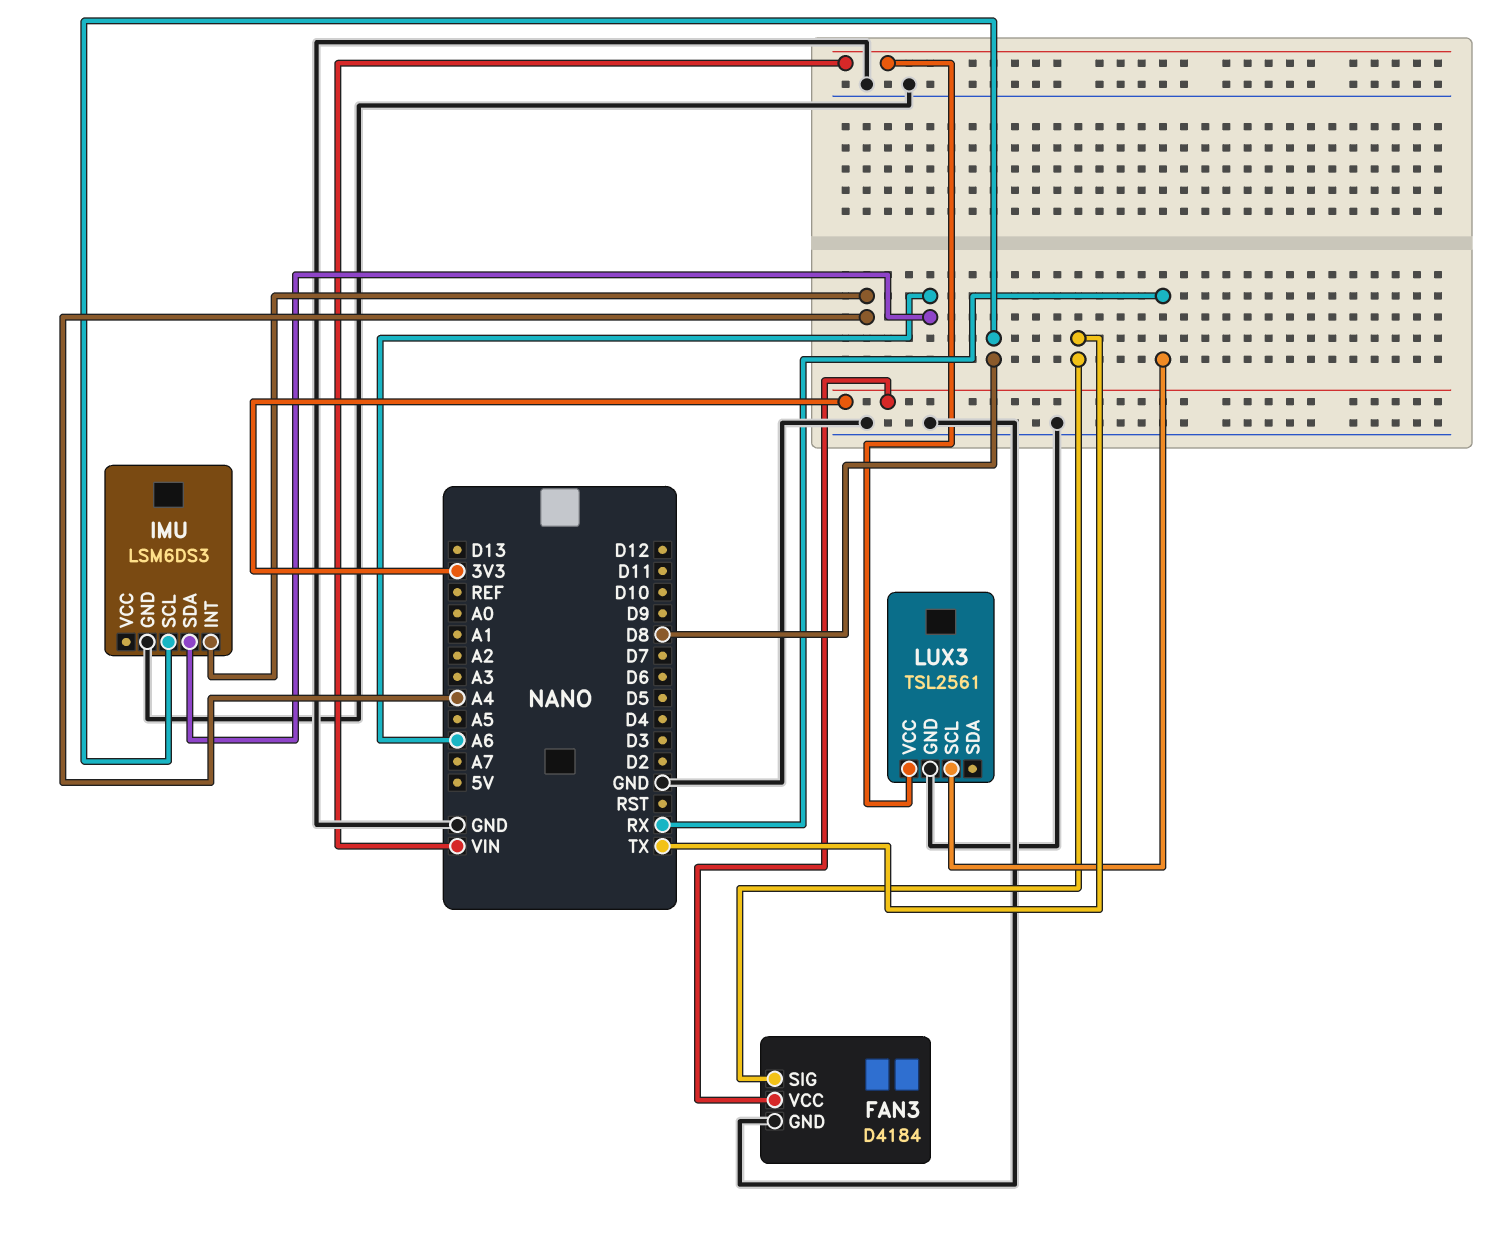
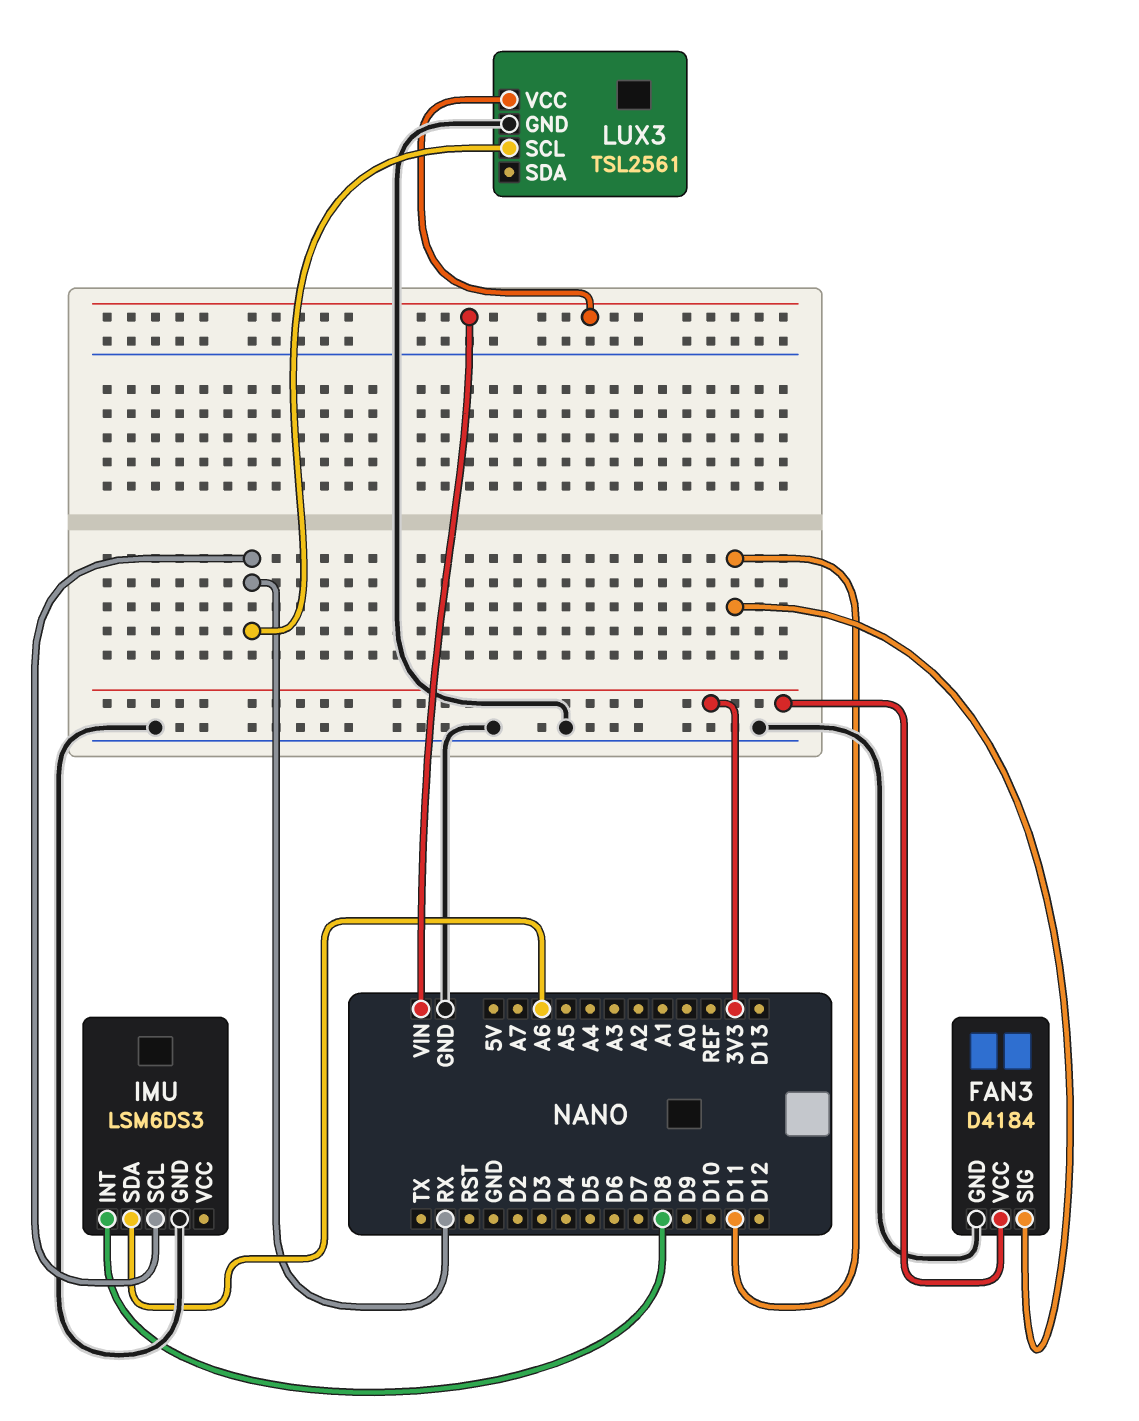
FAN3 pin SIG: TX -> D11
IMU pin INT: A4 -> D8
IMU pin SCL: D8 -> RX

